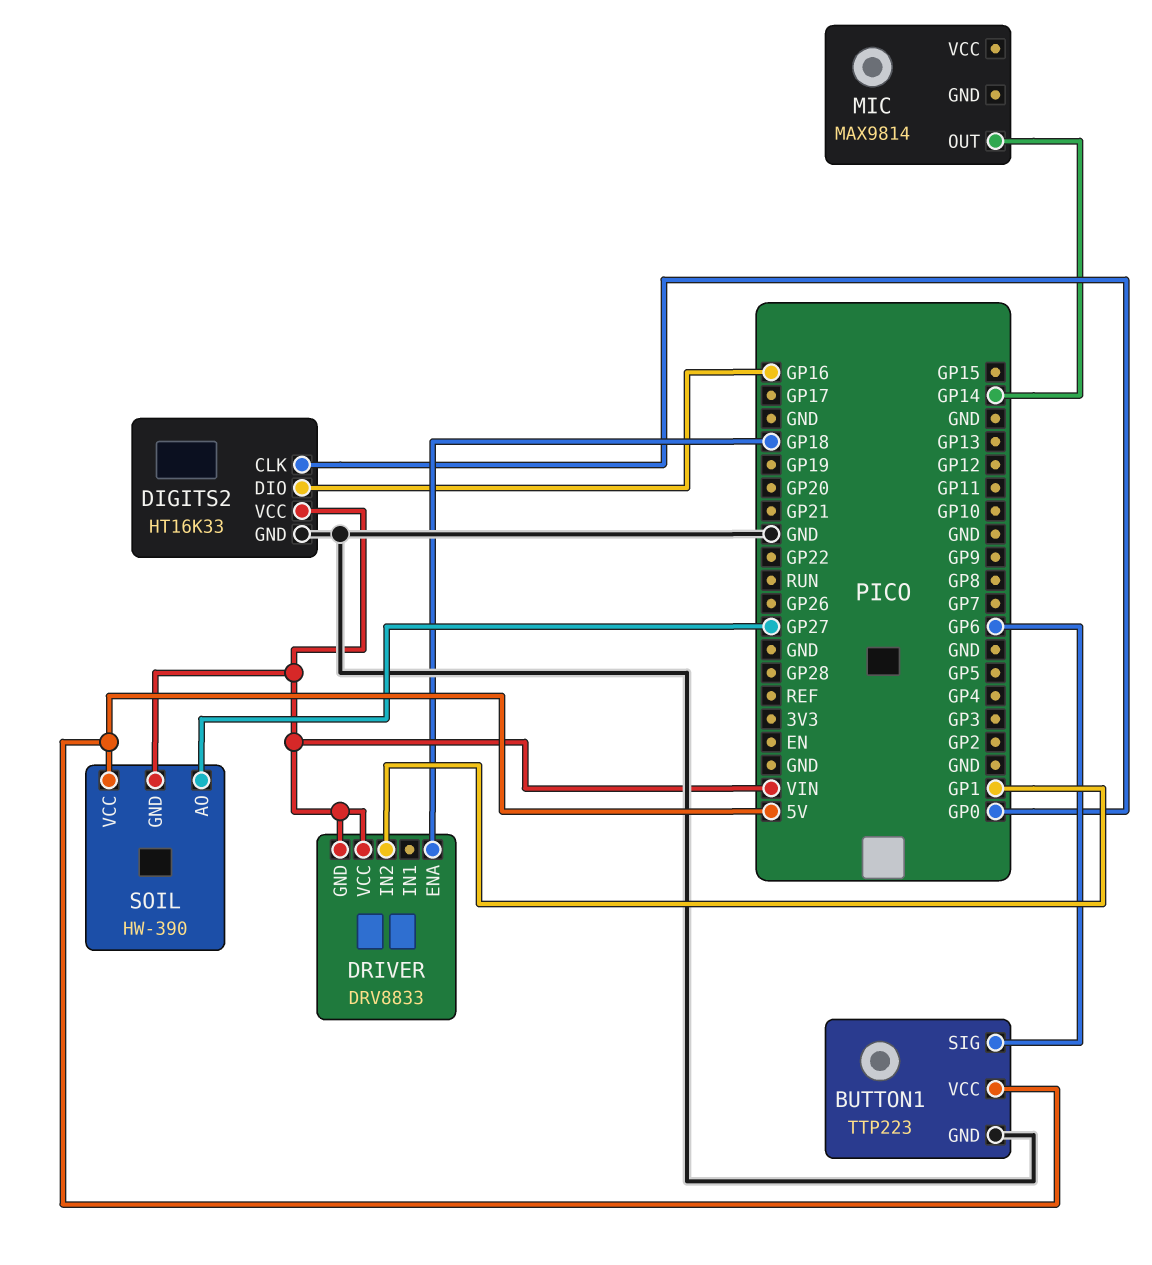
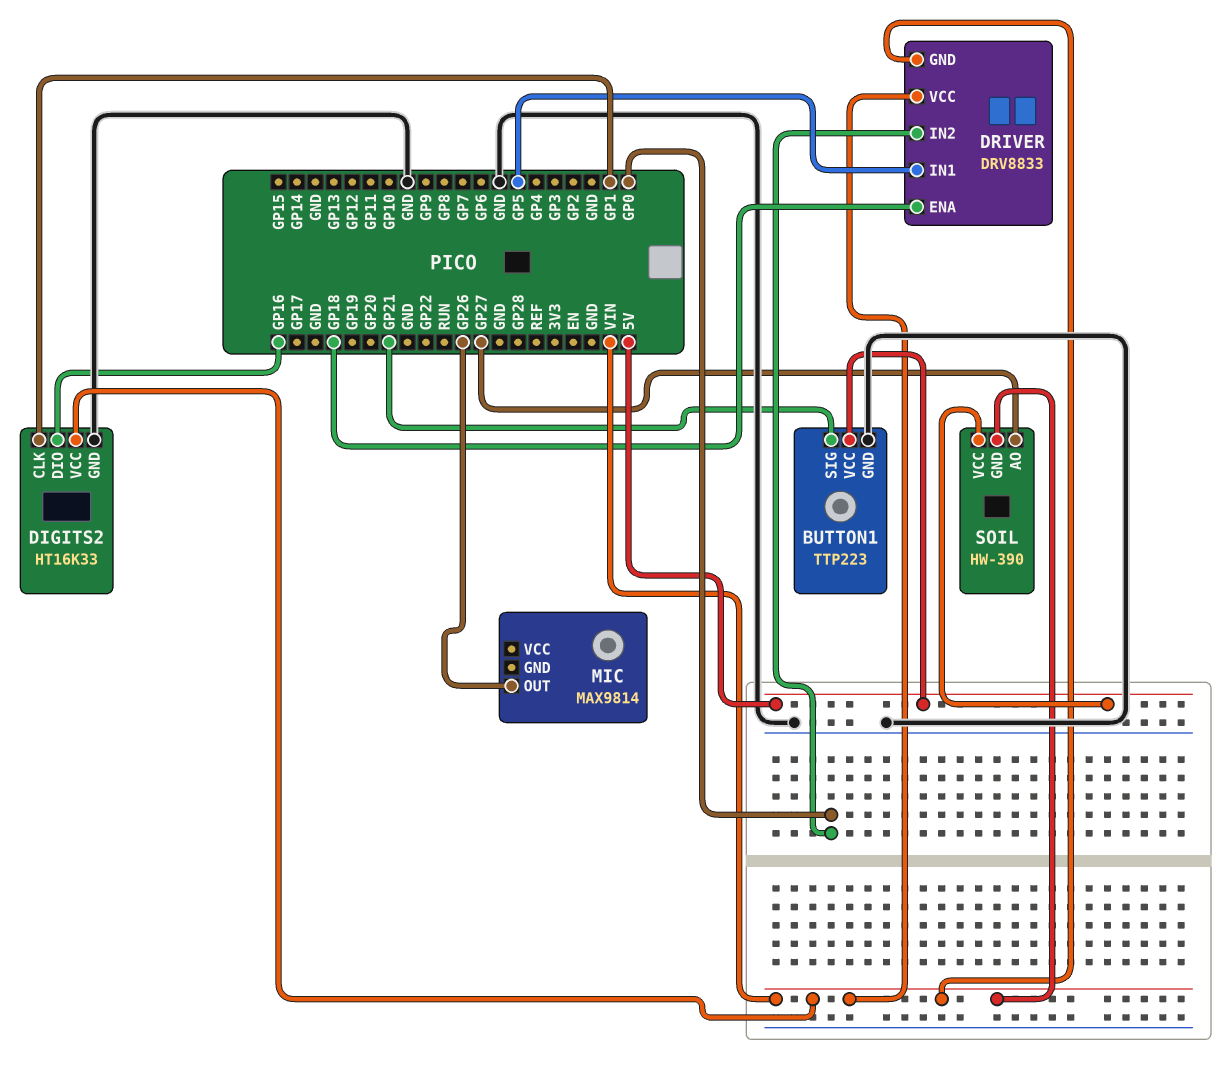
BUTTON1 pin SIG: GP6 -> GP21
DIGITS2 pin CLK: GP0 -> GP1
DRIVER pin IN1: none -> GP5
DRIVER pin IN2: GP1 -> GP0
MIC pin OUT: GP14 -> GP26

